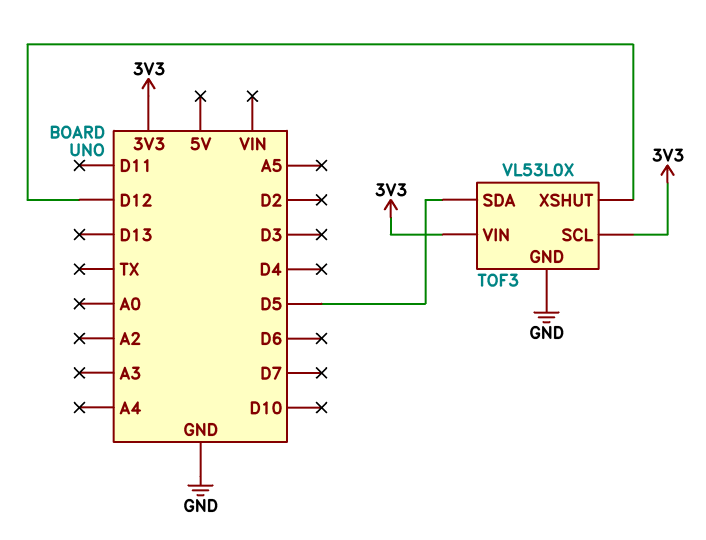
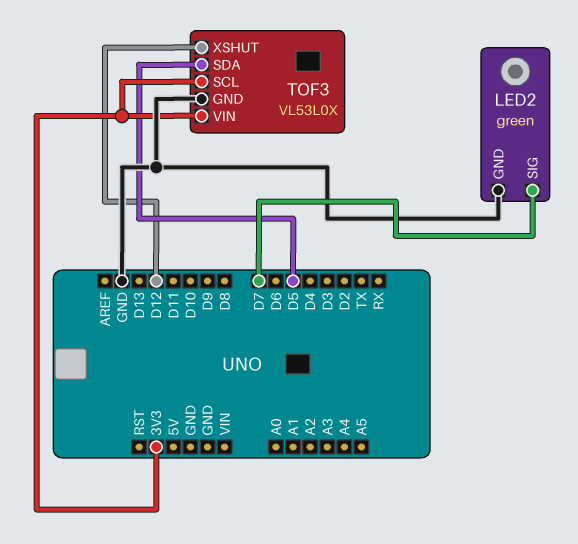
LED2: none -> green
LED2 pin GND: none -> GND
LED2 pin SIG: none -> D7

